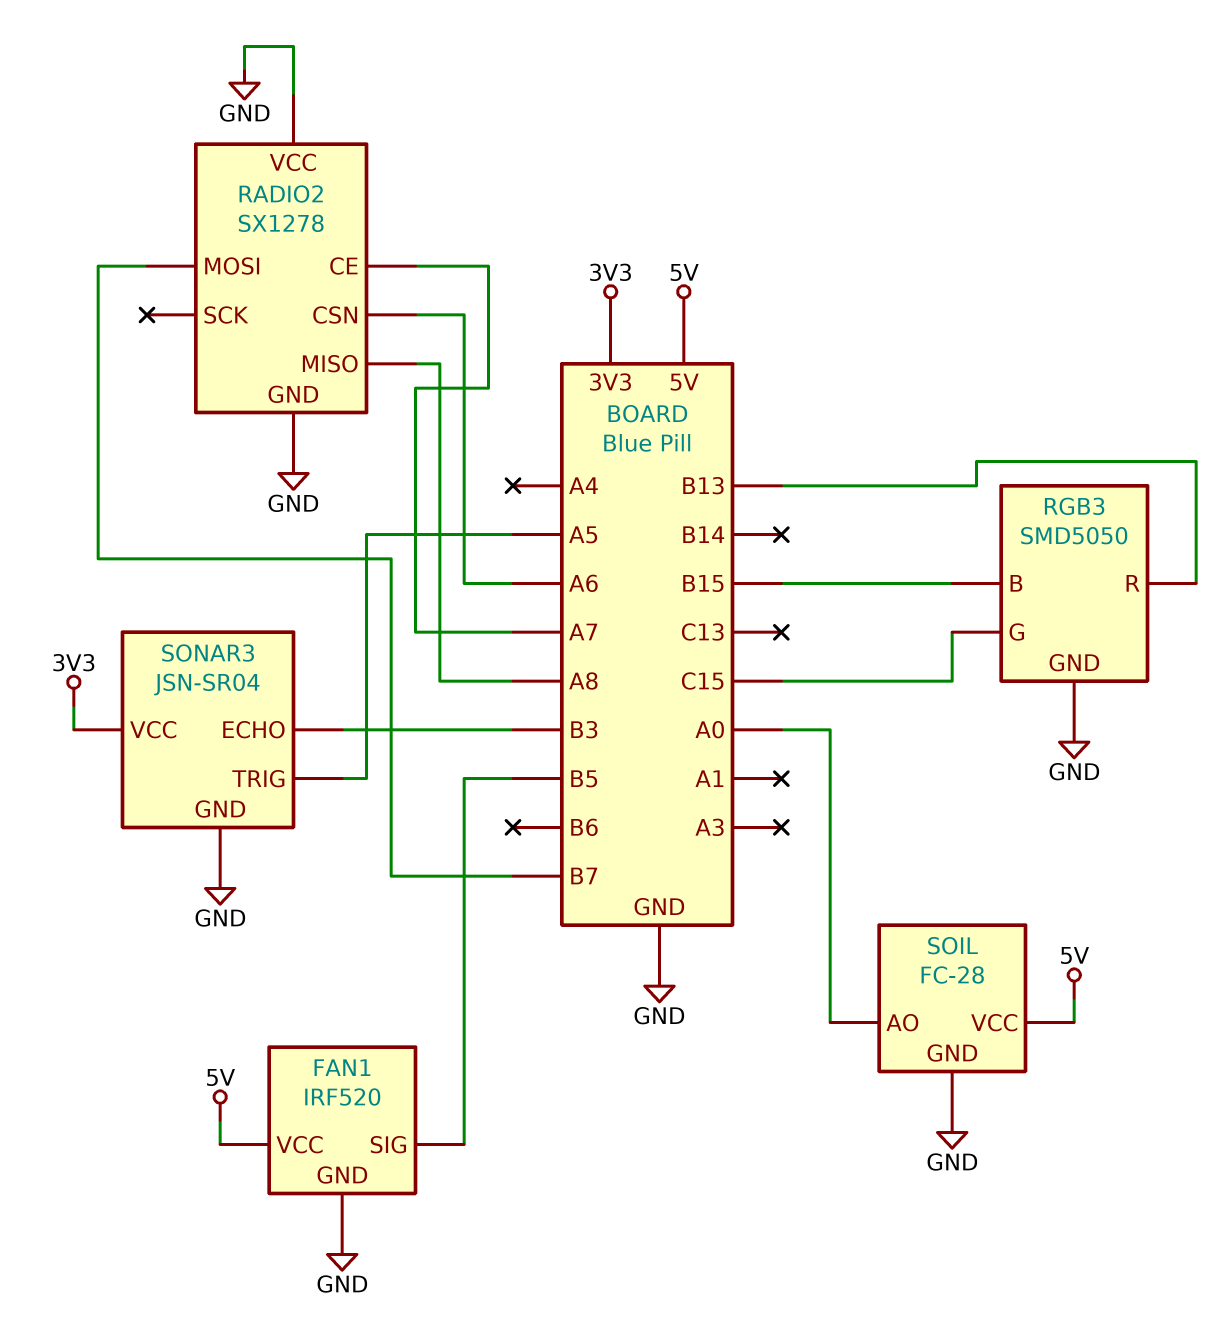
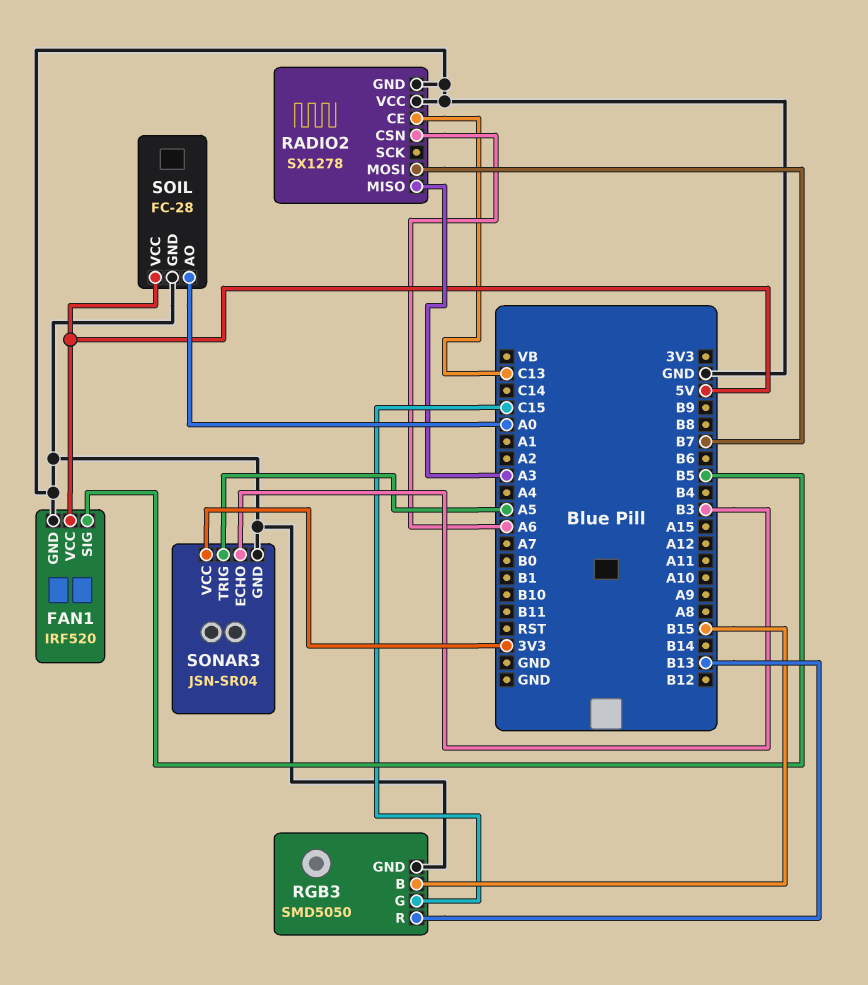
RADIO2 pin CE: A7 -> C13
RADIO2 pin MISO: A8 -> A3

